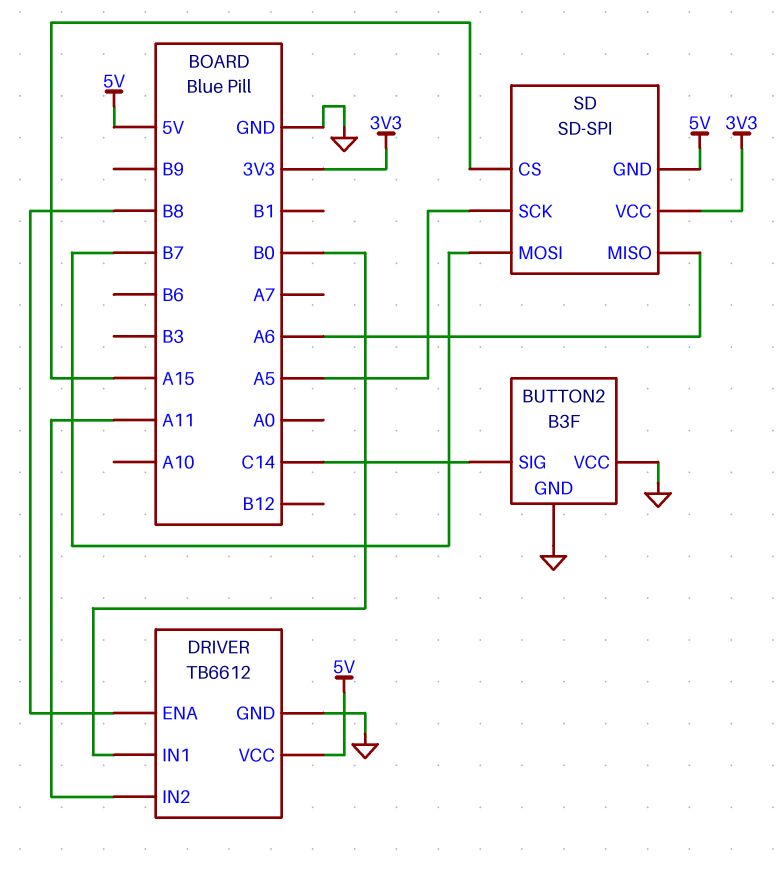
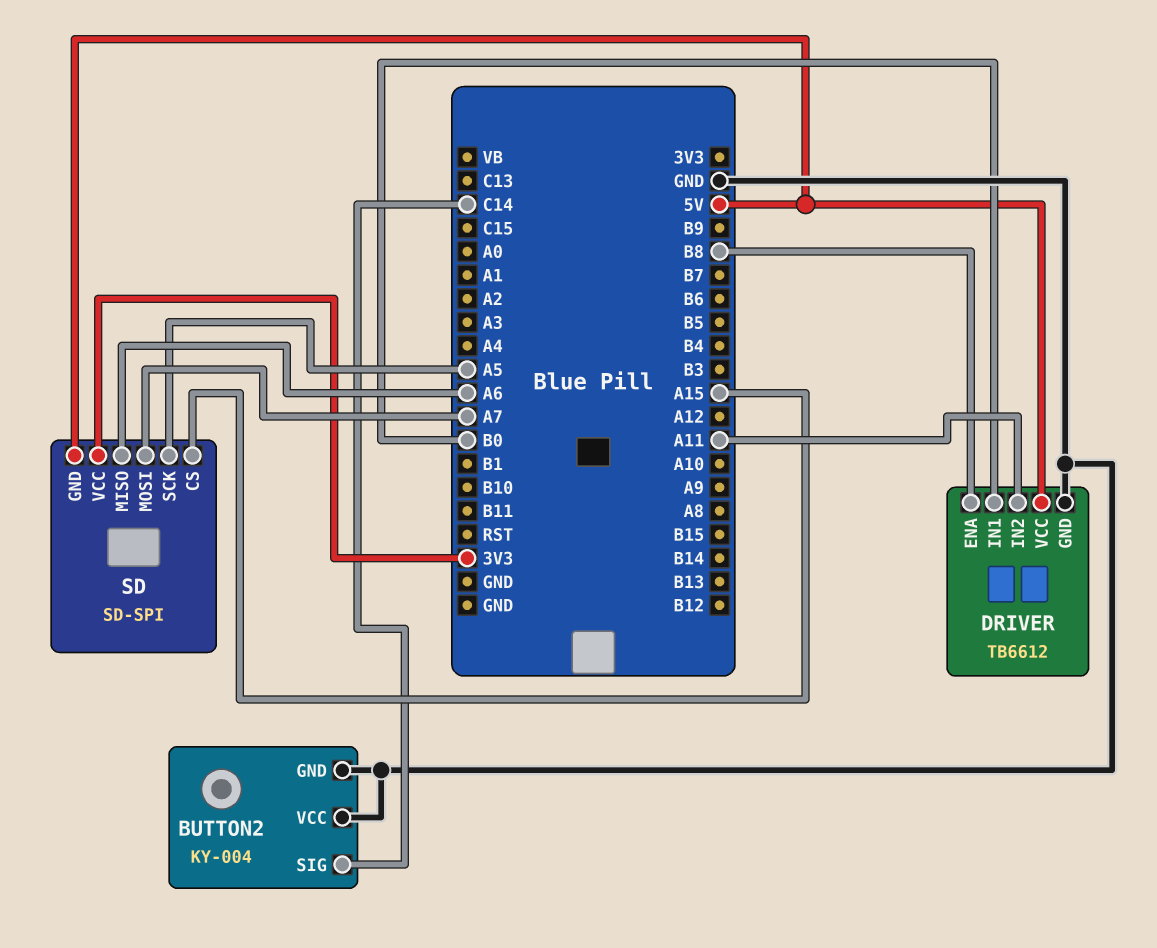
BUTTON2: B3F -> KY-004
SD pin MOSI: B7 -> A7

